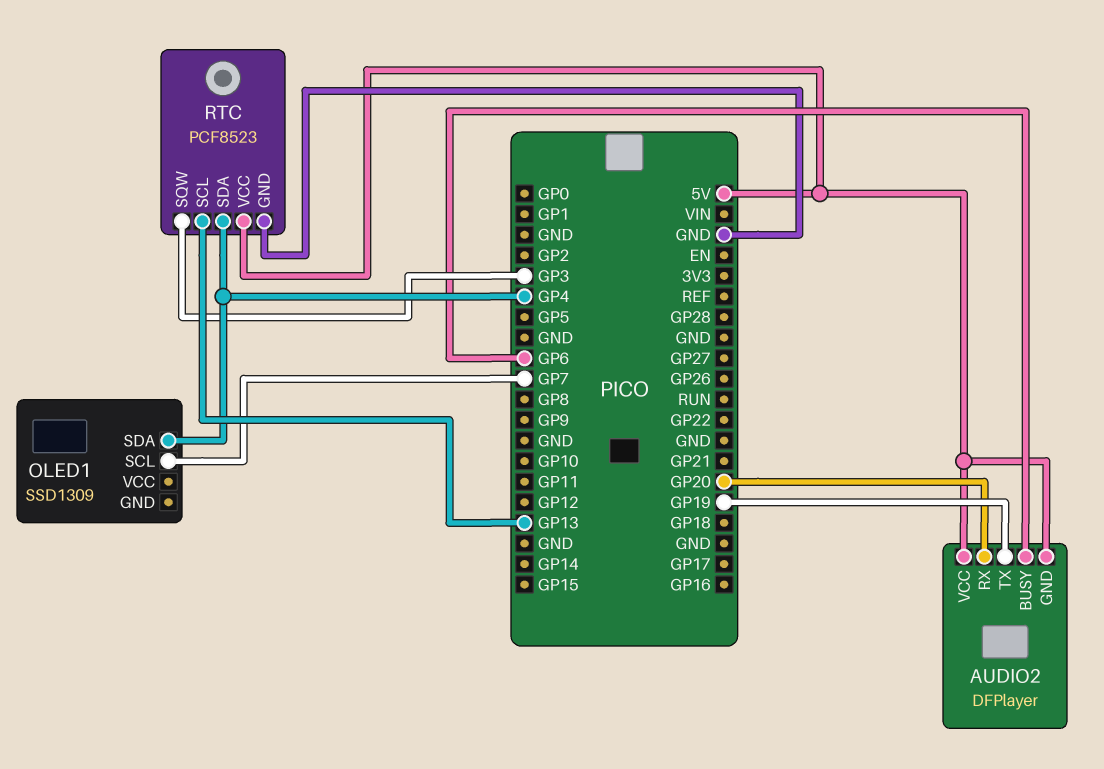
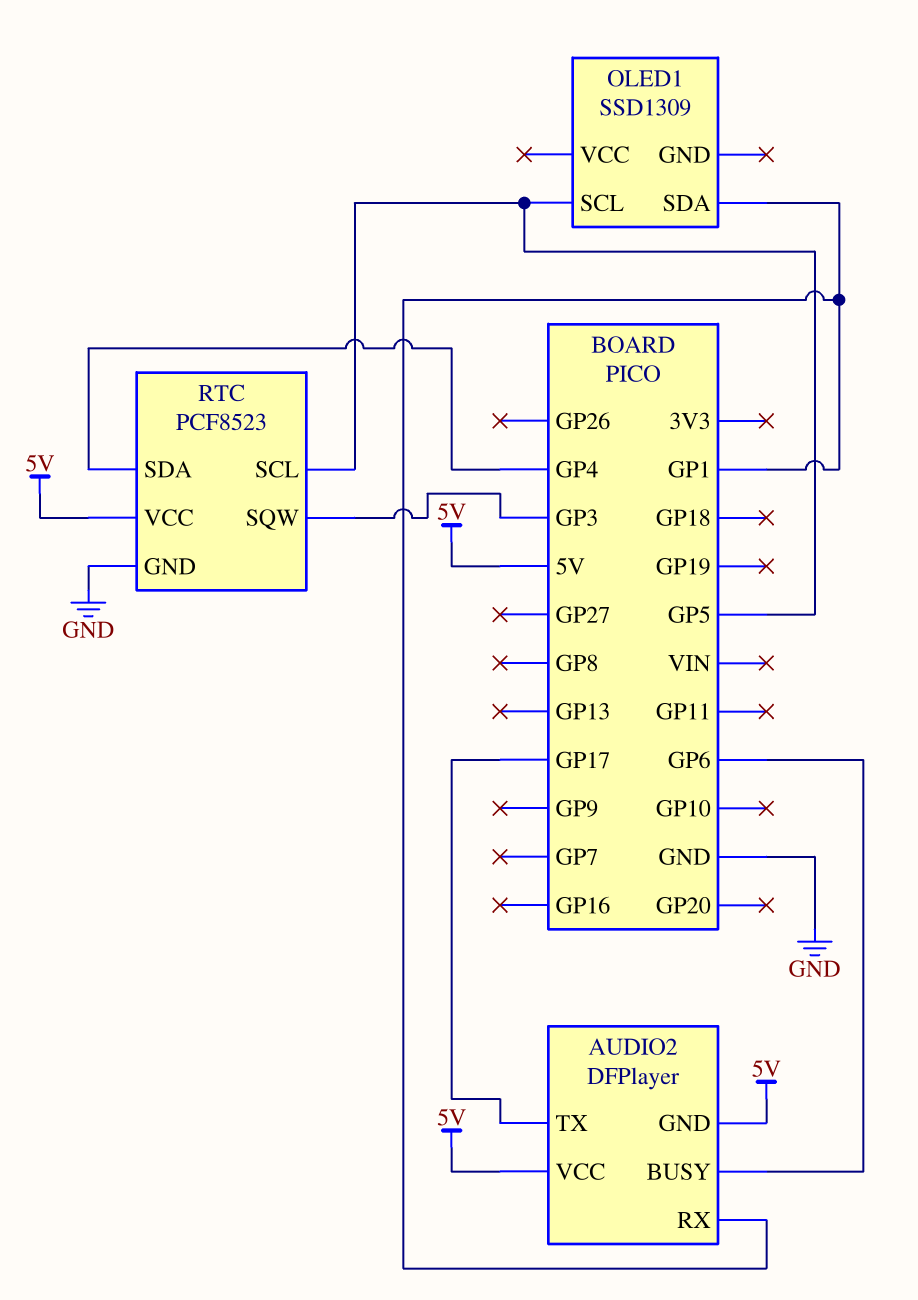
AUDIO2 pin RX: GP20 -> GP1
AUDIO2 pin TX: GP19 -> GP17
OLED1 pin SCL: GP7 -> GP5
OLED1 pin SDA: GP4 -> GP1
RTC pin SCL: GP13 -> GP5

